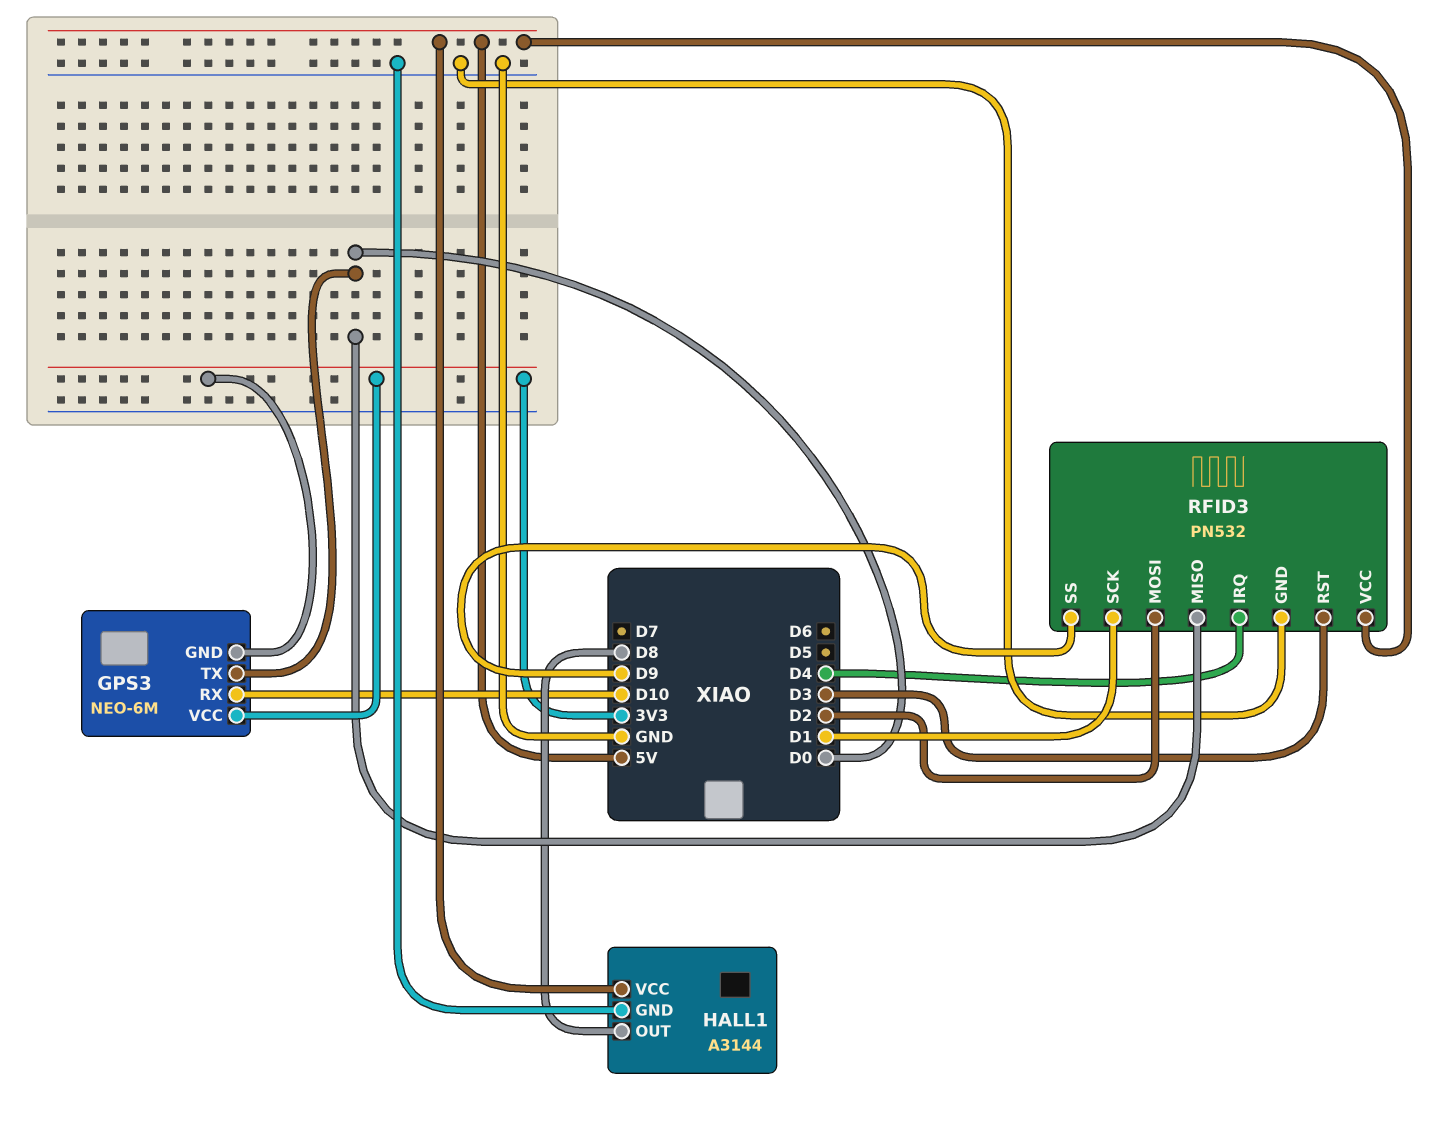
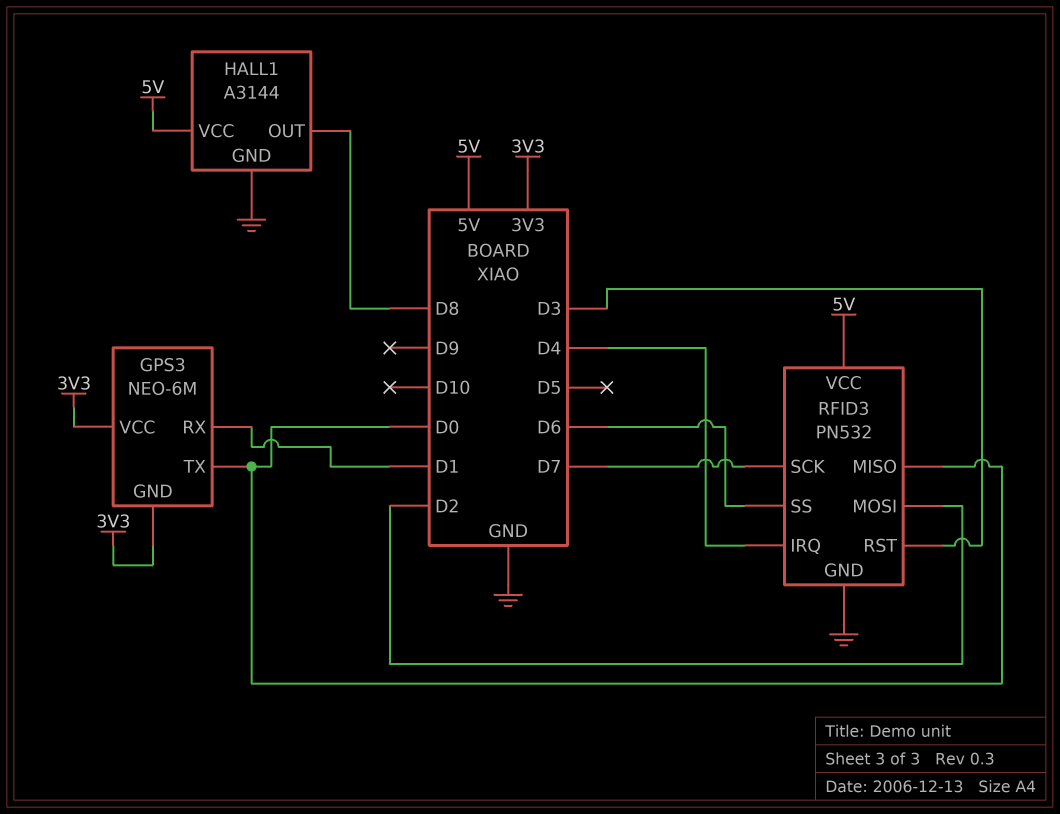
GPS3 pin RX: D10 -> D1
RFID3 pin SCK: D1 -> D7
RFID3 pin SS: D9 -> D6

